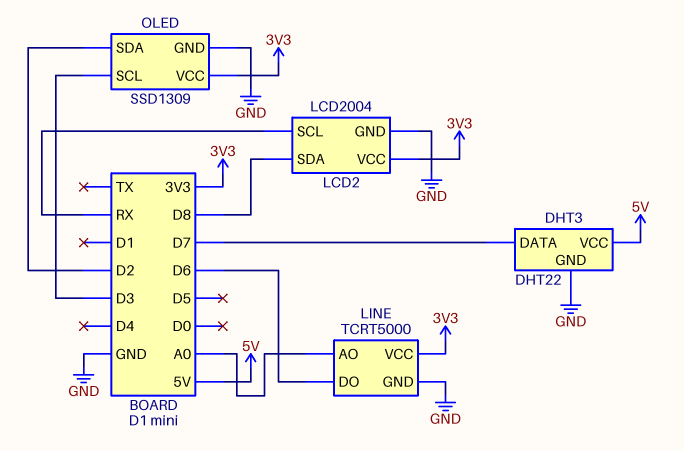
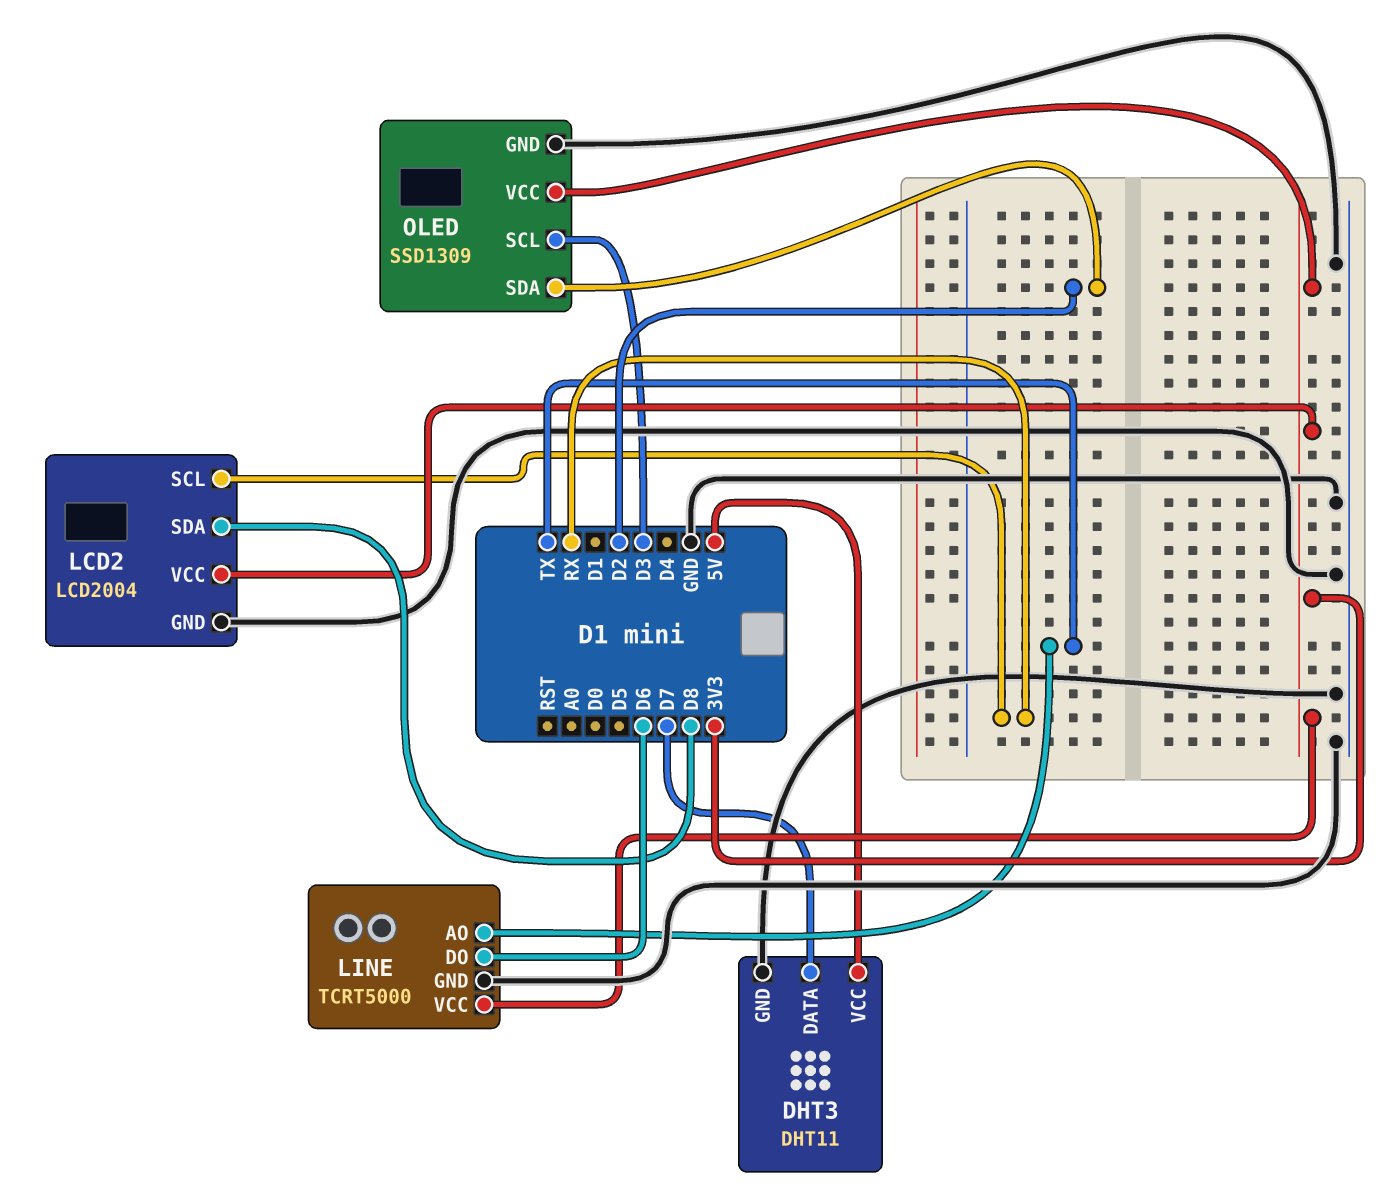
DHT3: DHT22 -> DHT11
LINE pin AO: A0 -> TX

